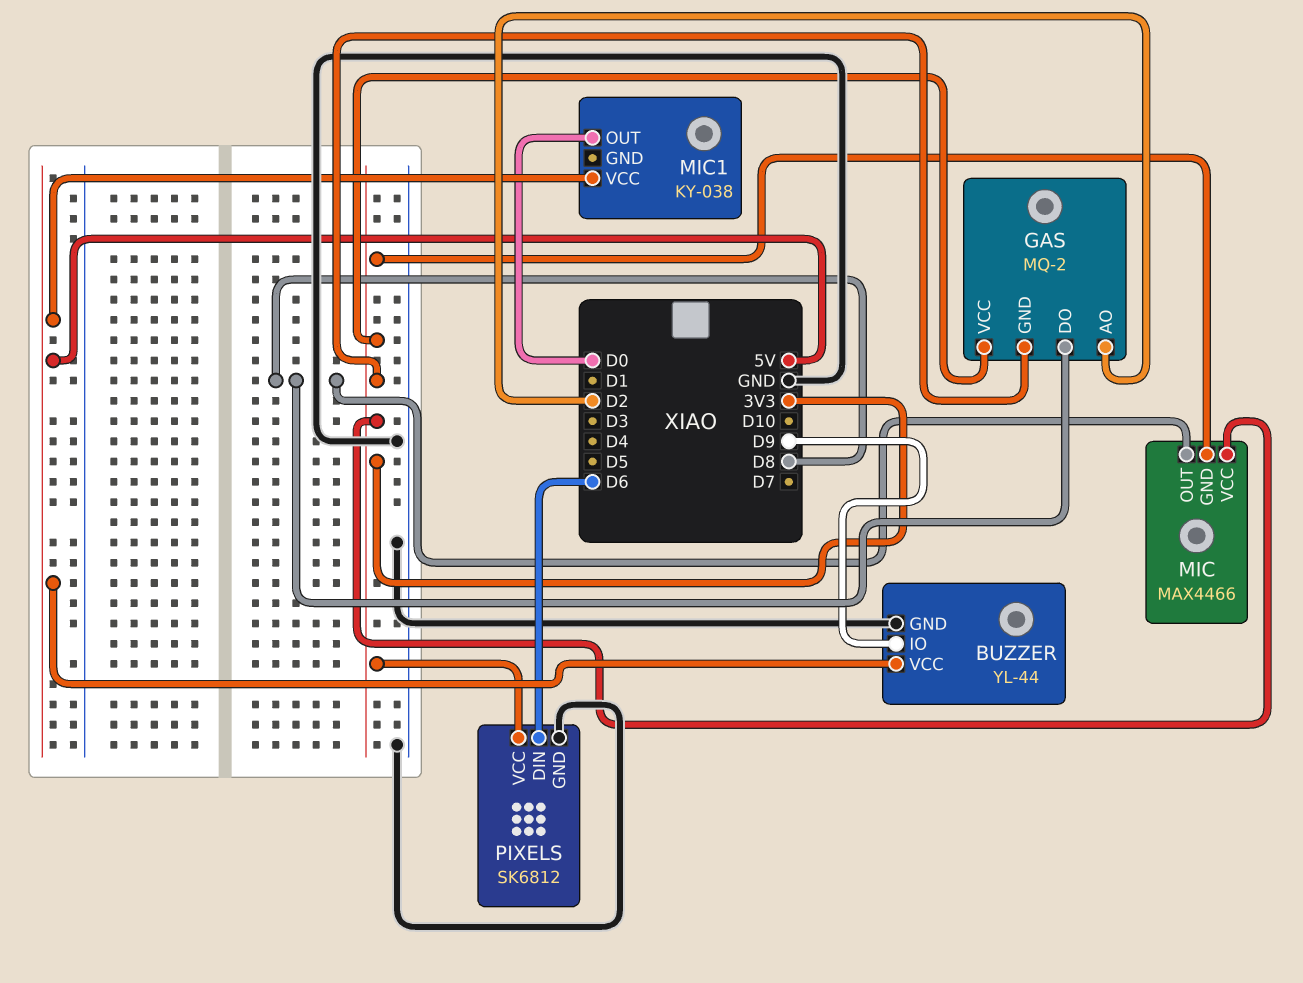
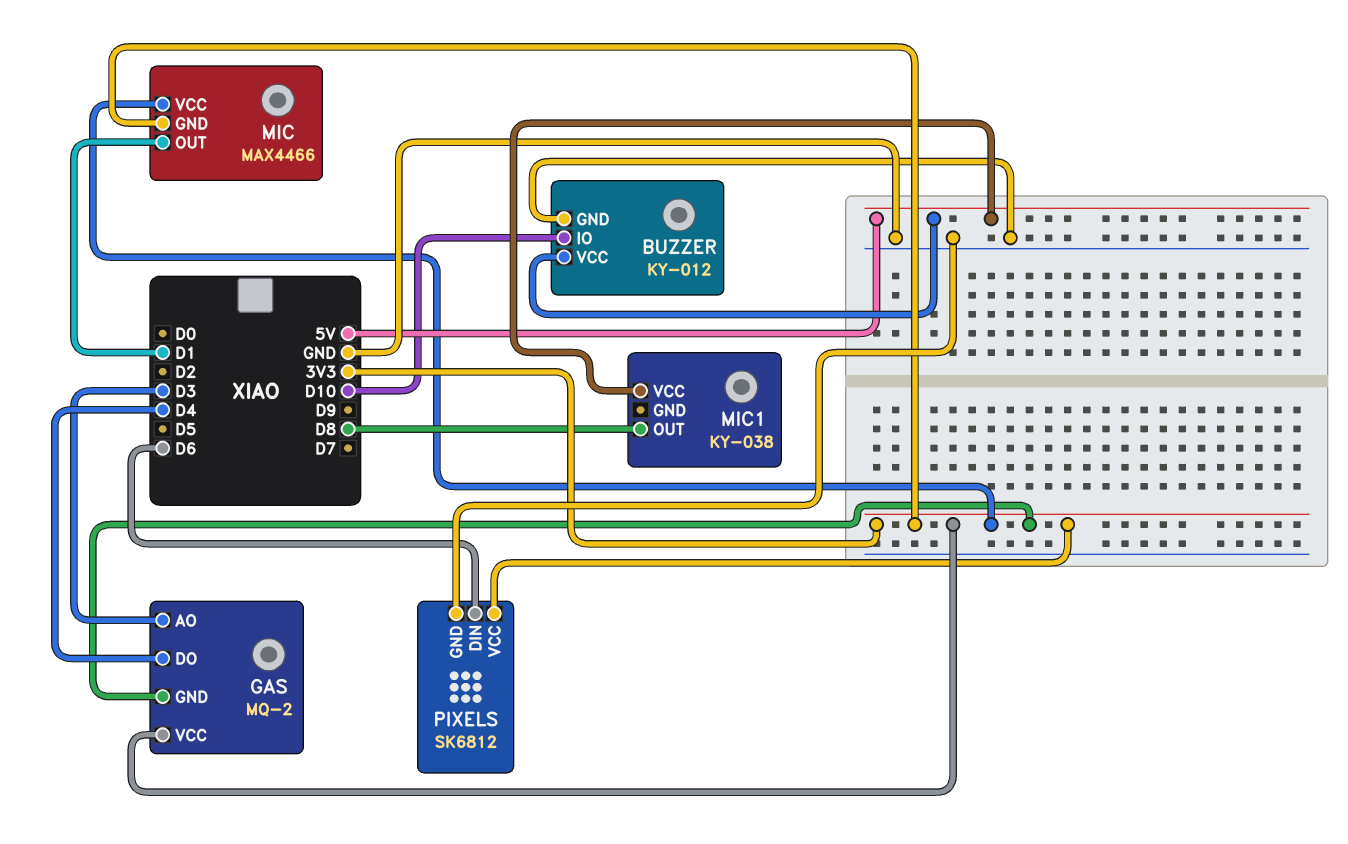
BUZZER: YL-44 -> KY-012
BUZZER pin IO: D9 -> D10
GAS pin AO: D2 -> D3
GAS pin DO: D8 -> D4
MIC pin OUT: D8 -> D1
MIC1 pin OUT: D0 -> D8

